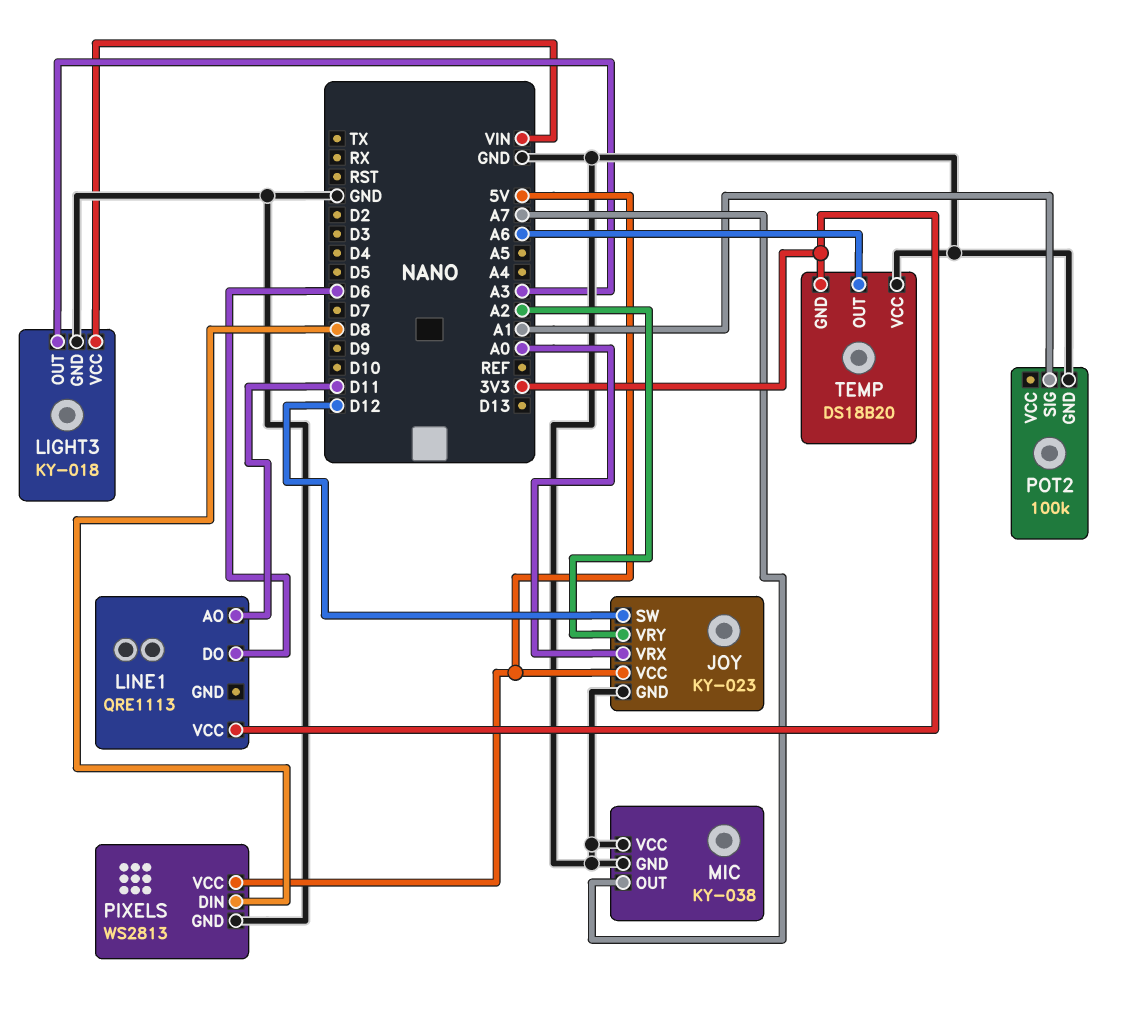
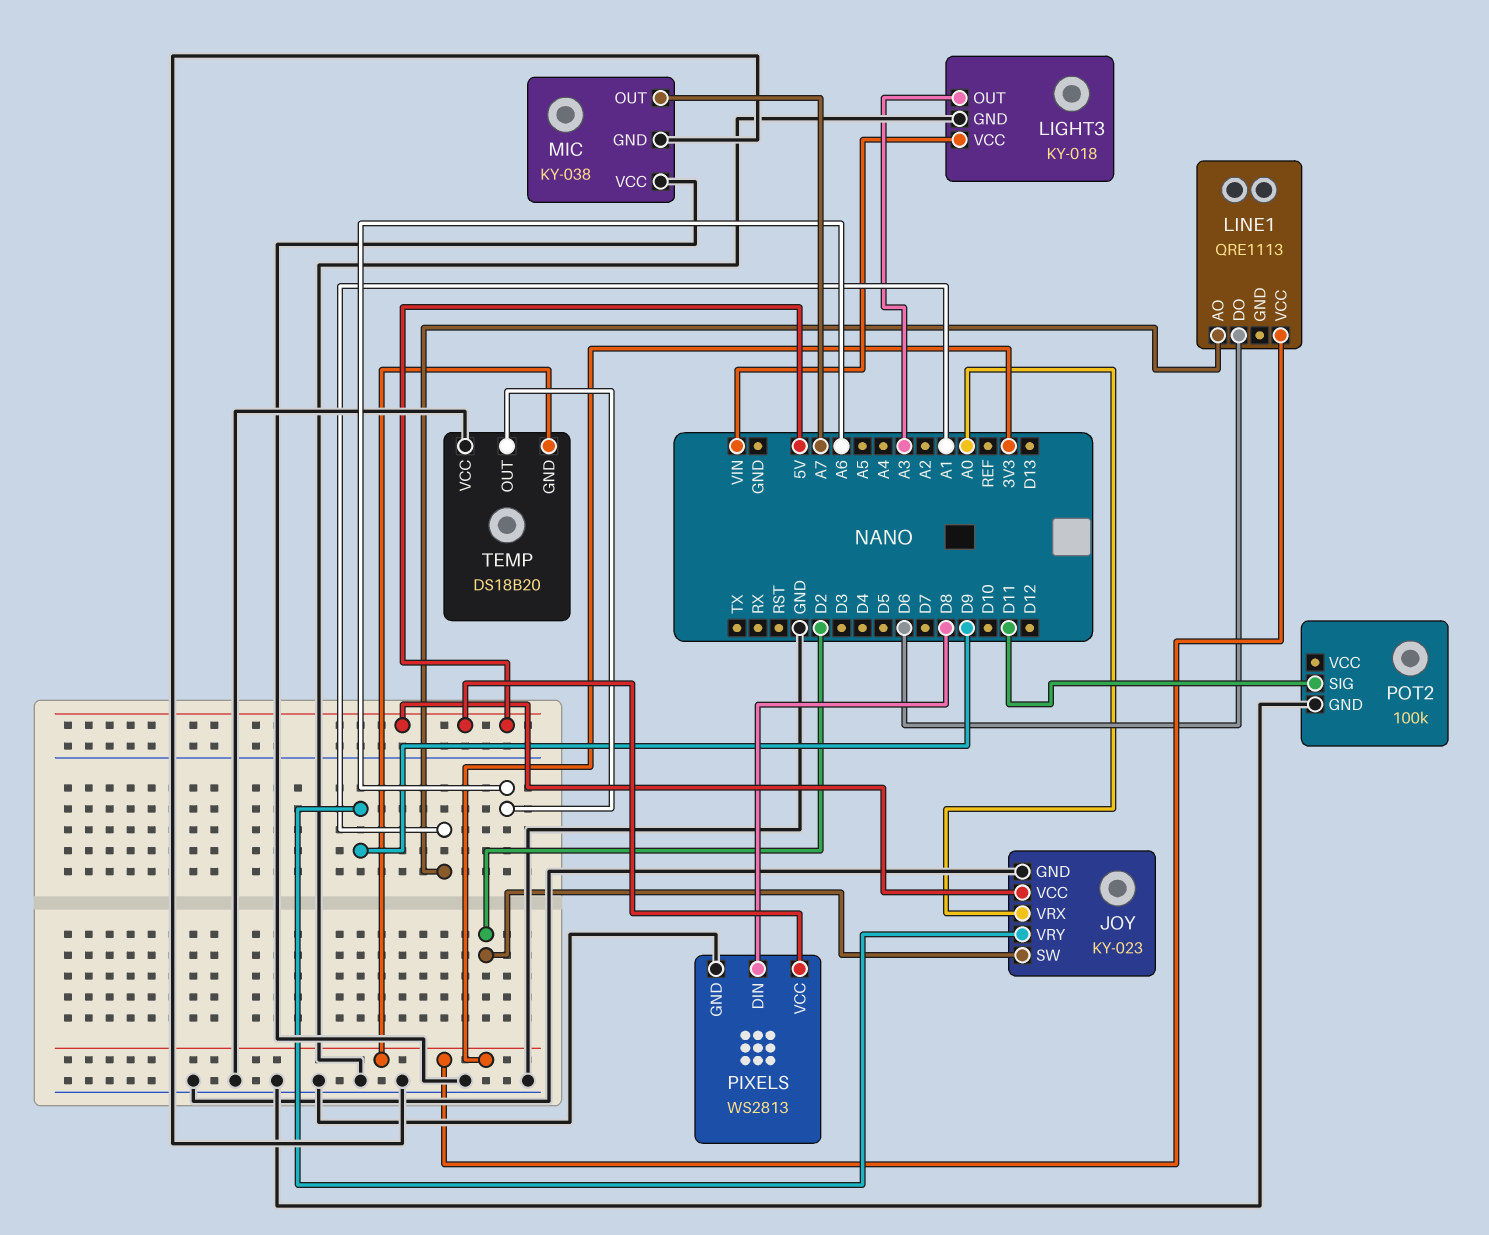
JOY pin SW: D12 -> D2
JOY pin VRY: A2 -> D9
LINE1 pin AO: D11 -> A1
POT2 pin SIG: A1 -> D11

